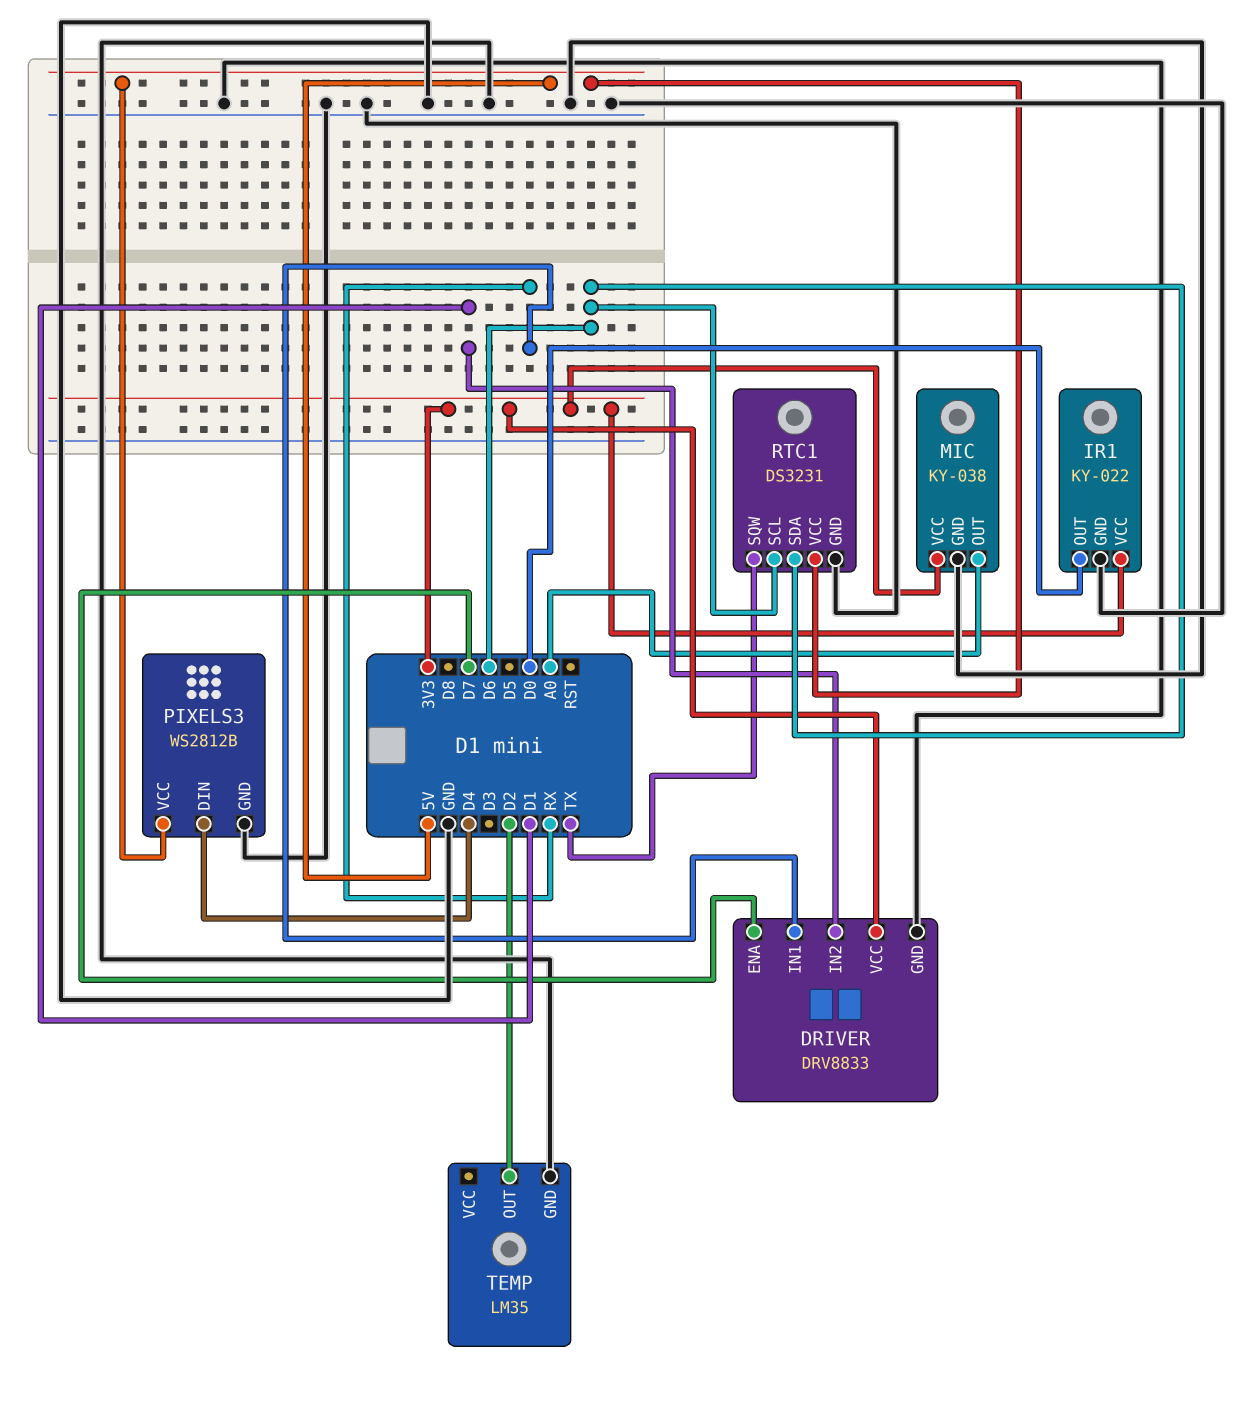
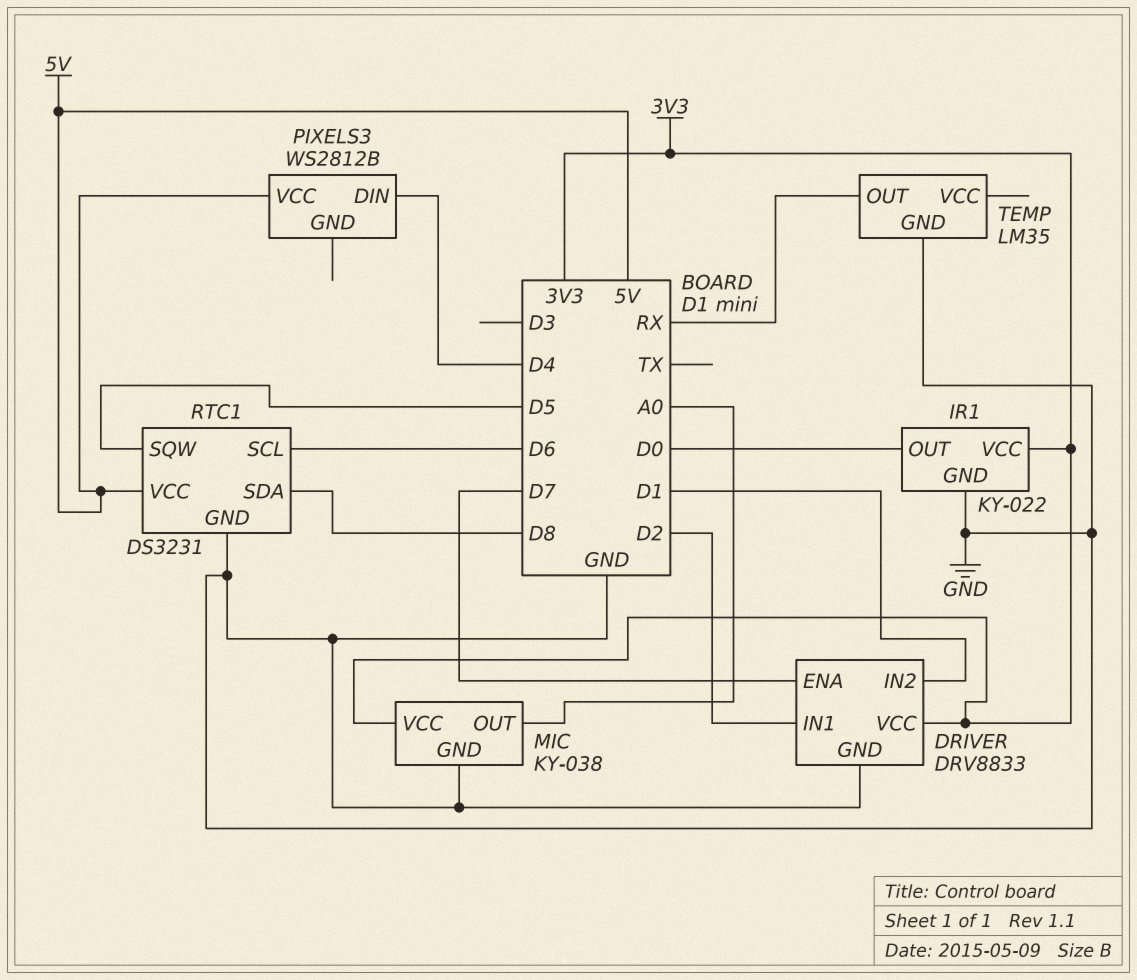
DRIVER pin IN1: RX -> D2
PIXELS3 pin GND: GND -> none
RTC1 pin SDA: D6 -> D8
RTC1 pin SQW: TX -> D5
TEMP pin OUT: D2 -> RX

